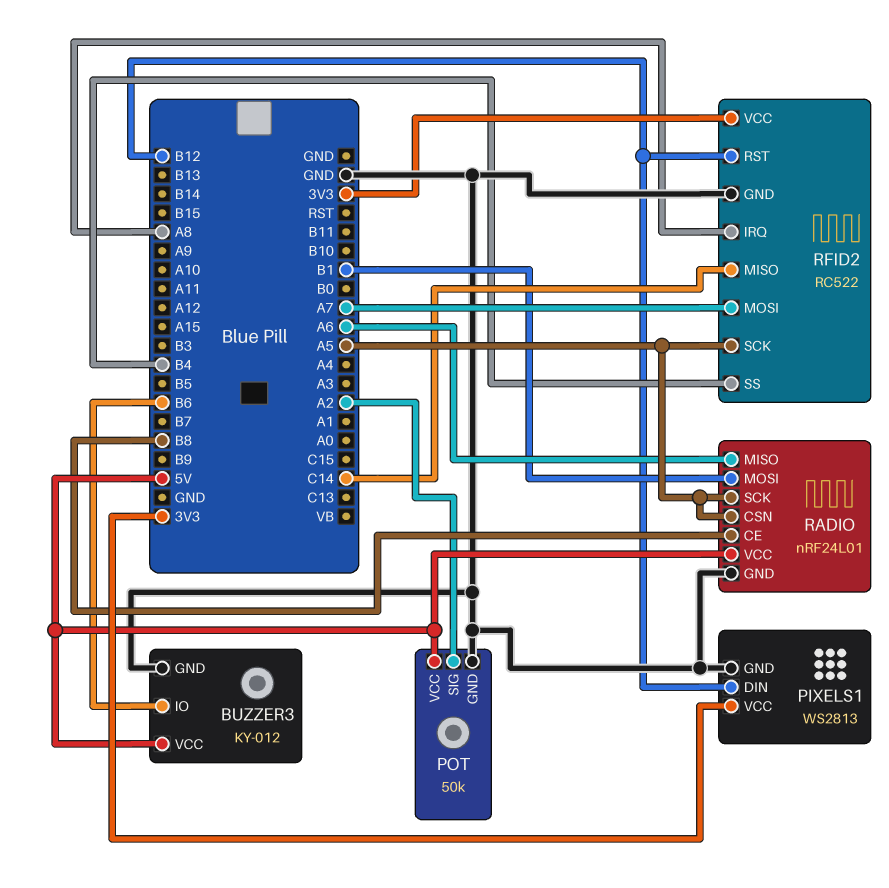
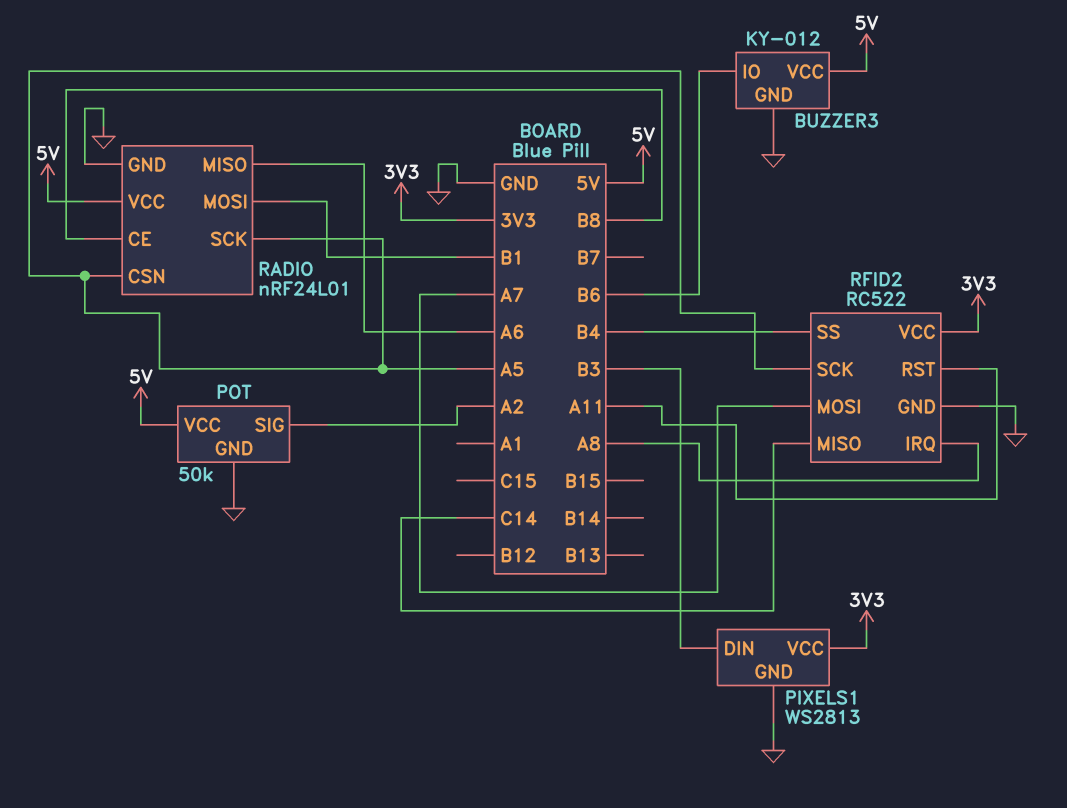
PIXELS1 pin DIN: B12 -> B3
RFID2 pin RST: B12 -> A11

